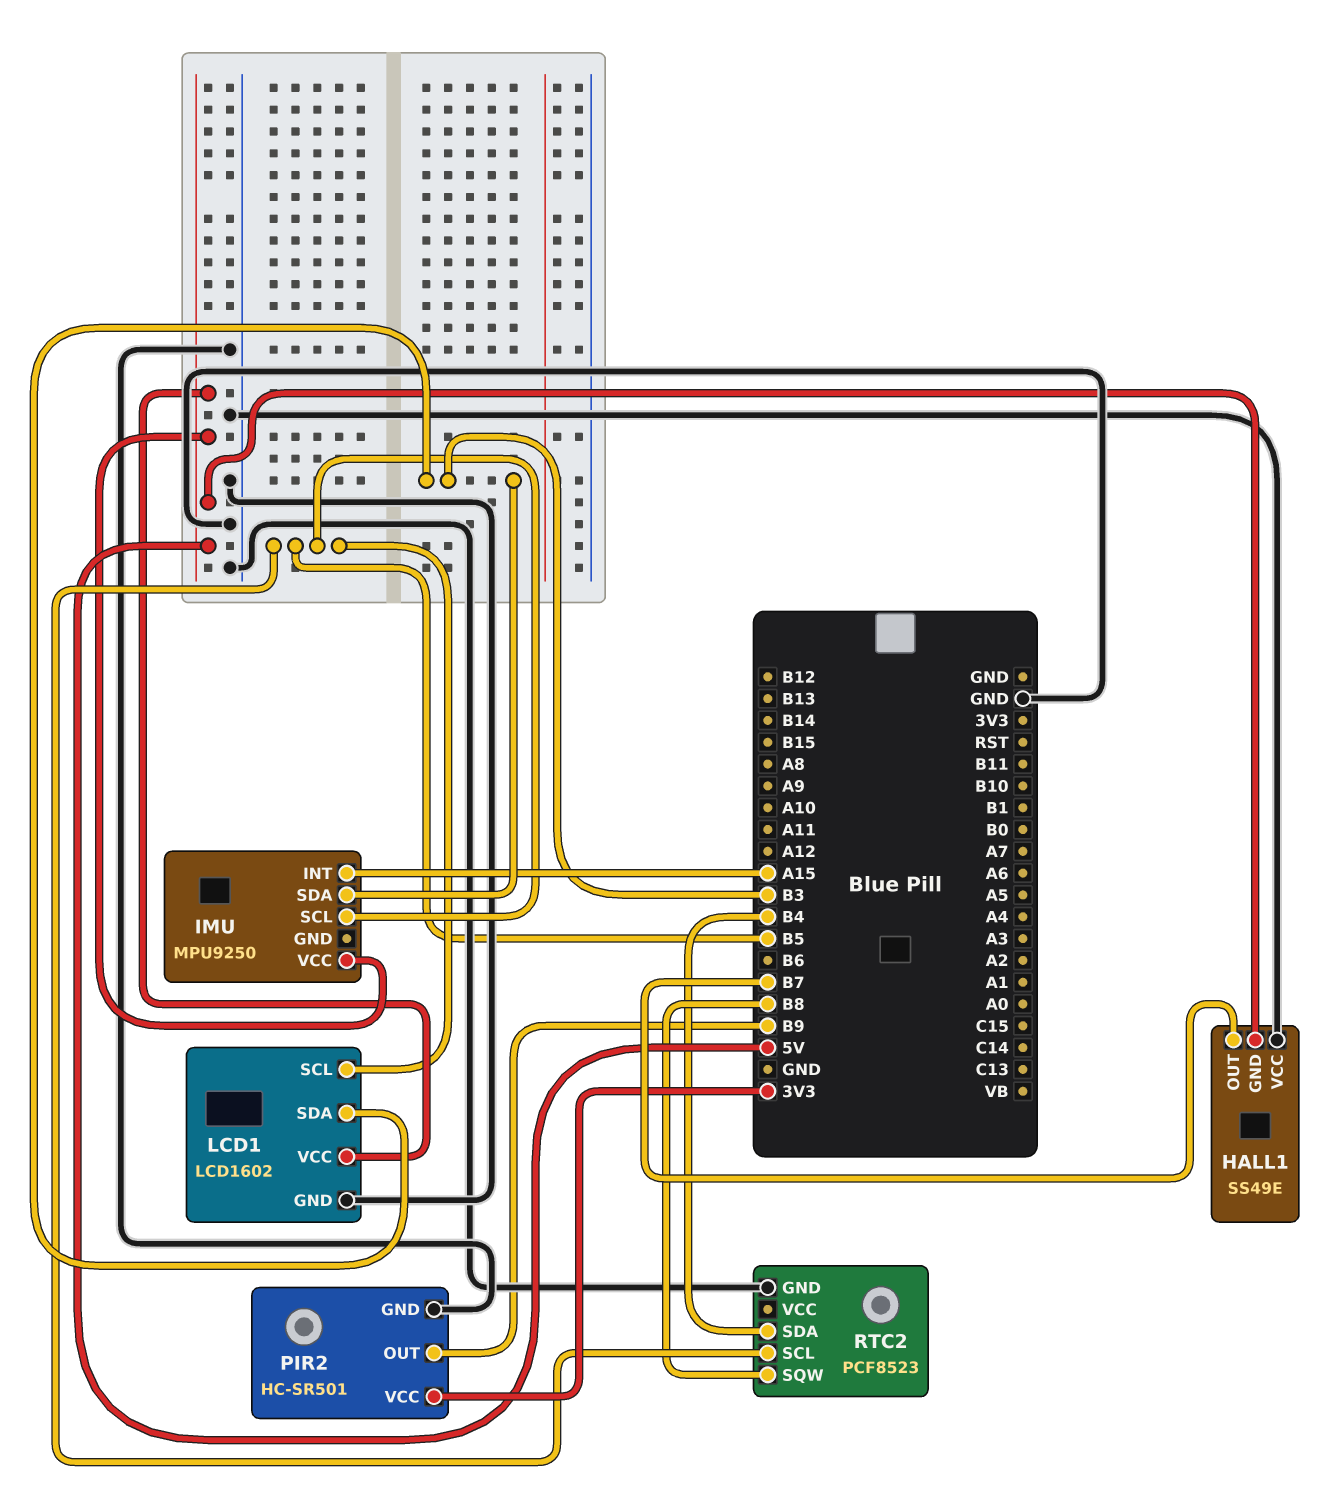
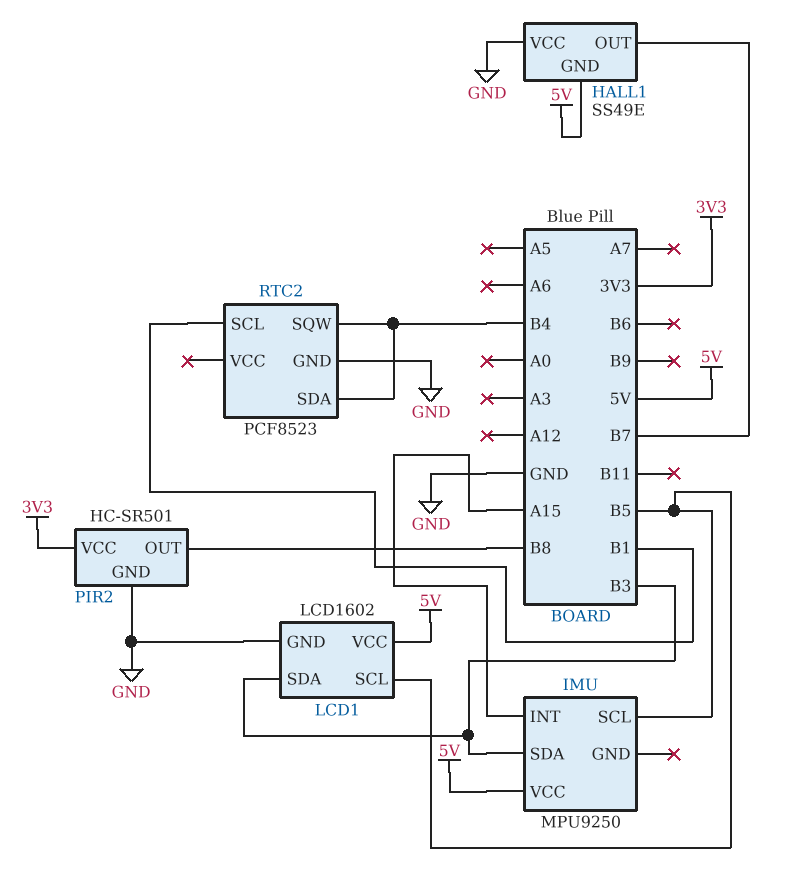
PIR2 pin OUT: B9 -> B8
RTC2 pin SCL: B5 -> B1
RTC2 pin SQW: B8 -> B4

